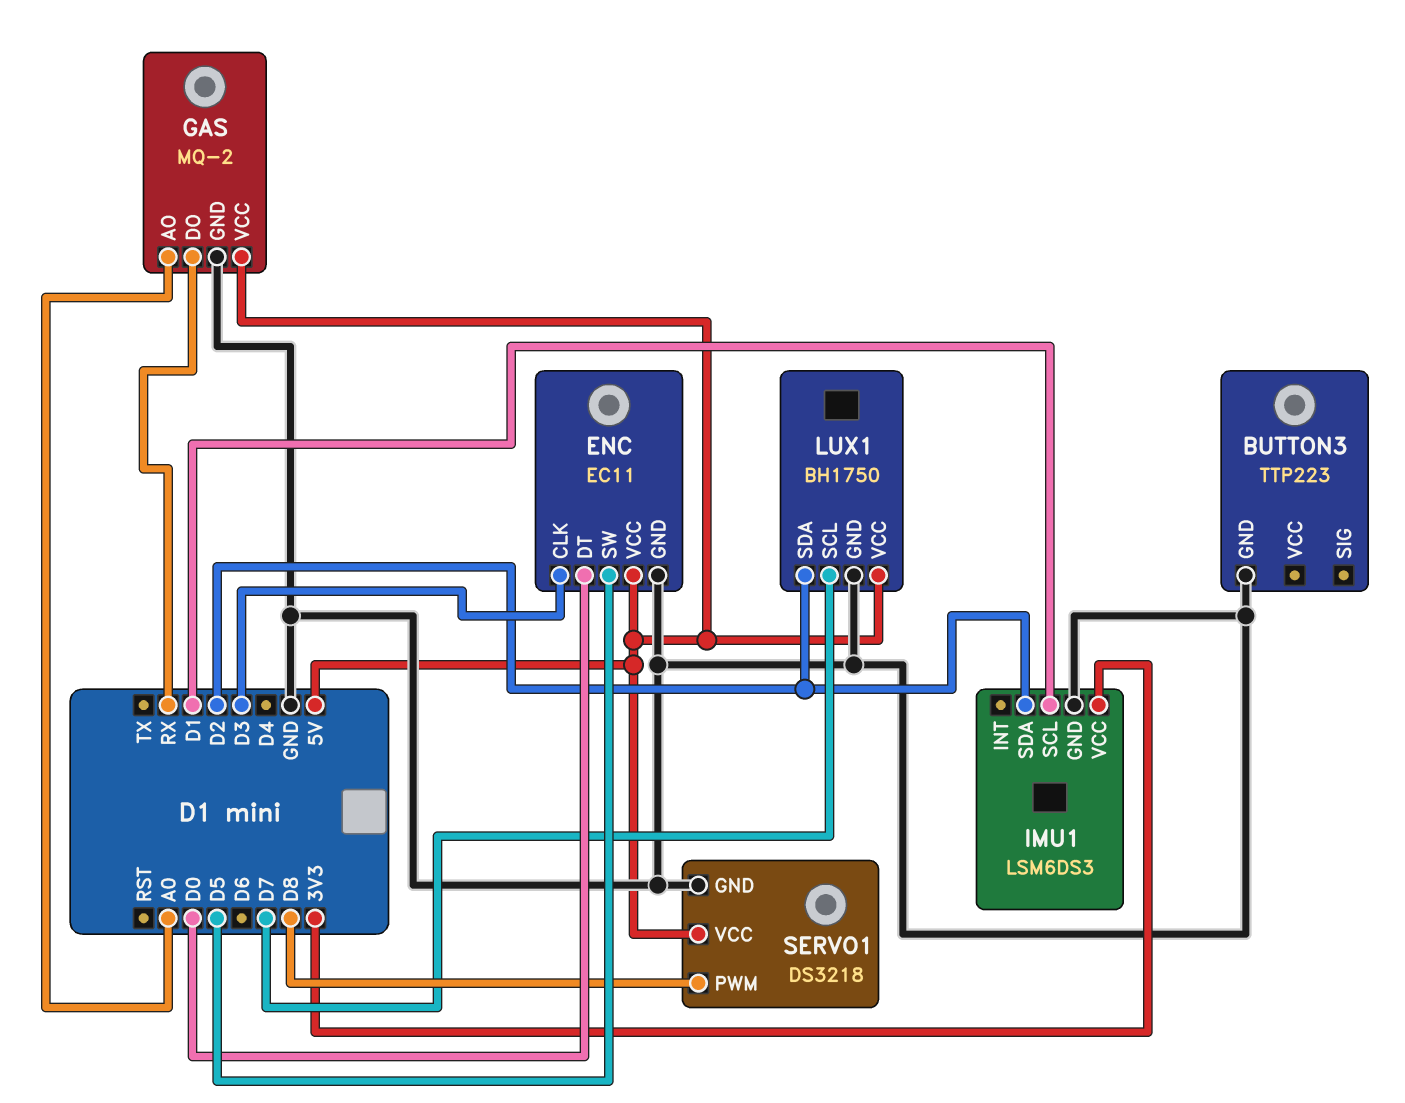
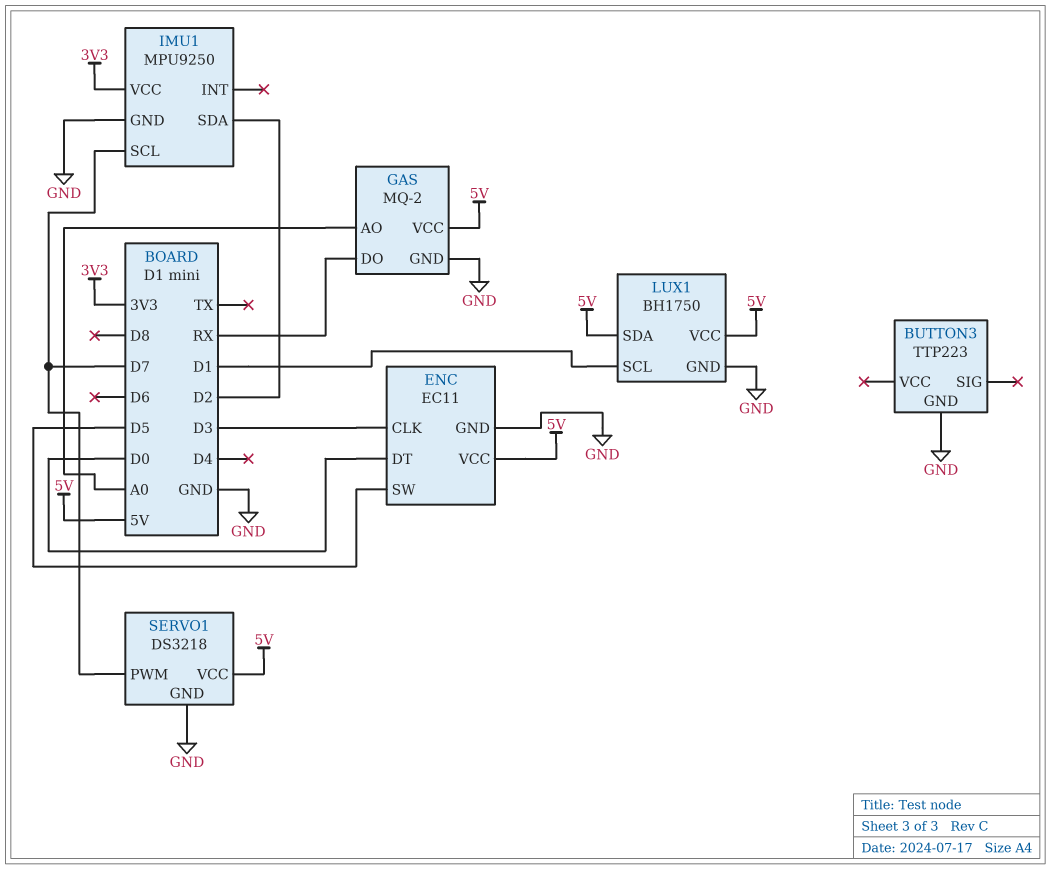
IMU1: LSM6DS3 -> MPU9250
IMU1 pin SCL: D1 -> D7
LUX1 pin SCL: D7 -> D1
LUX1 pin SDA: D2 -> 5V
SERVO1 pin PWM: D8 -> D7

